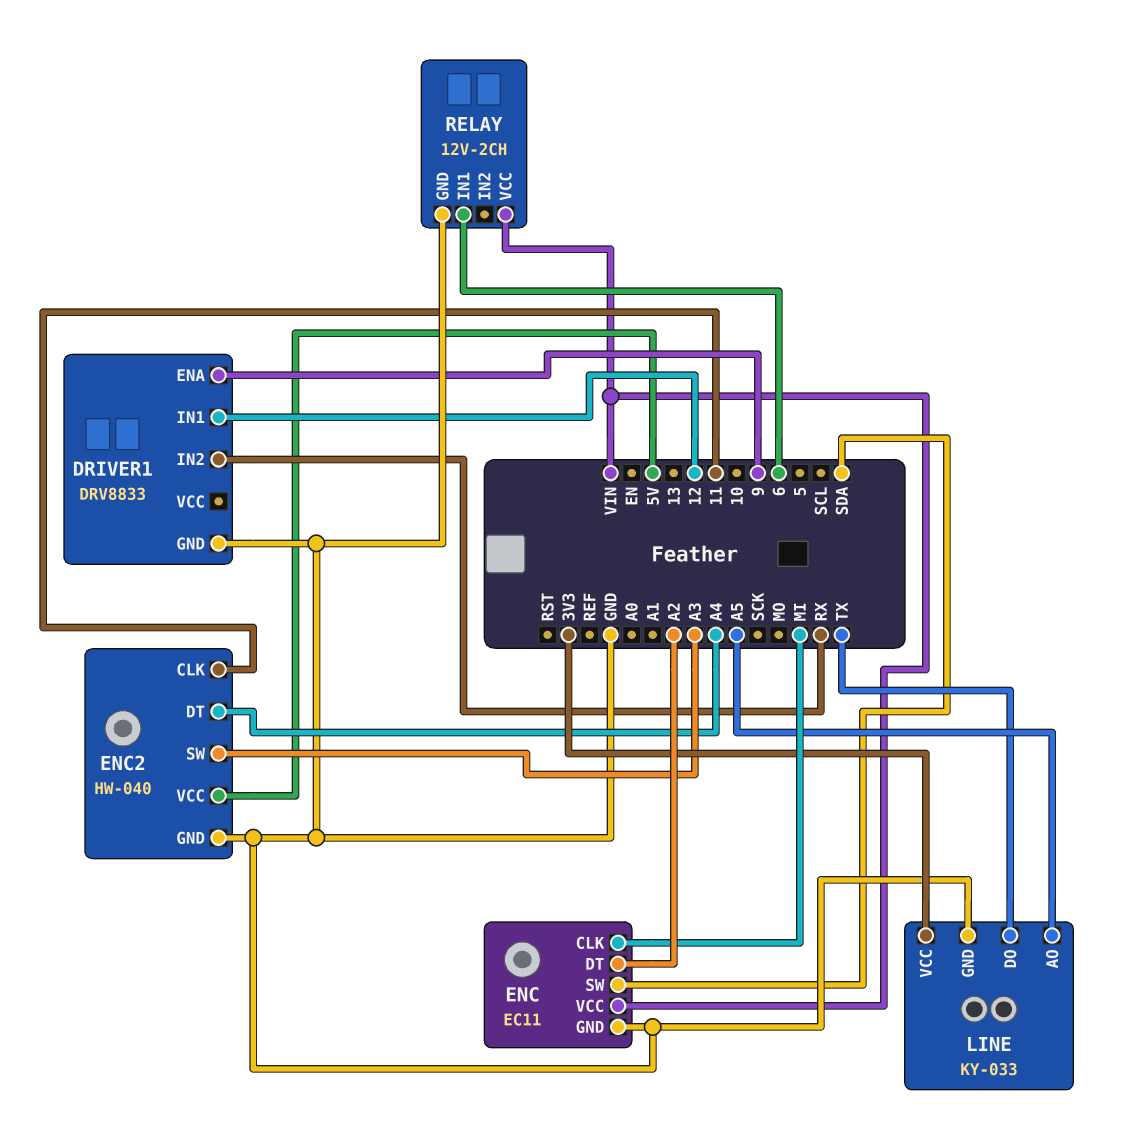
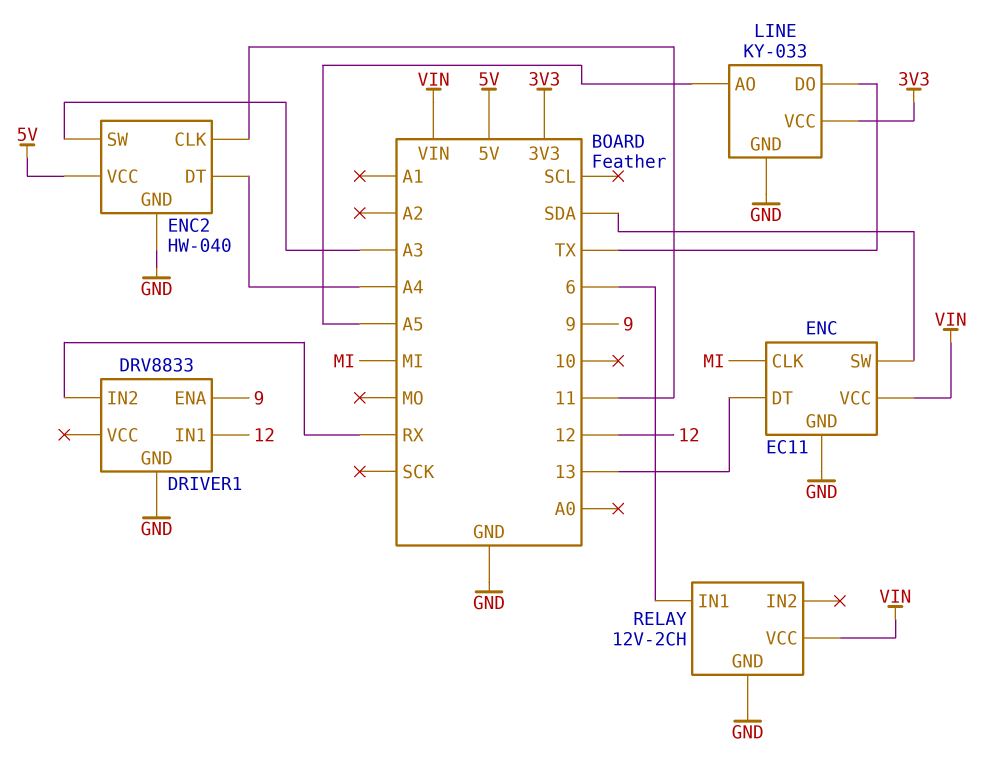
ENC pin DT: A2 -> 13

